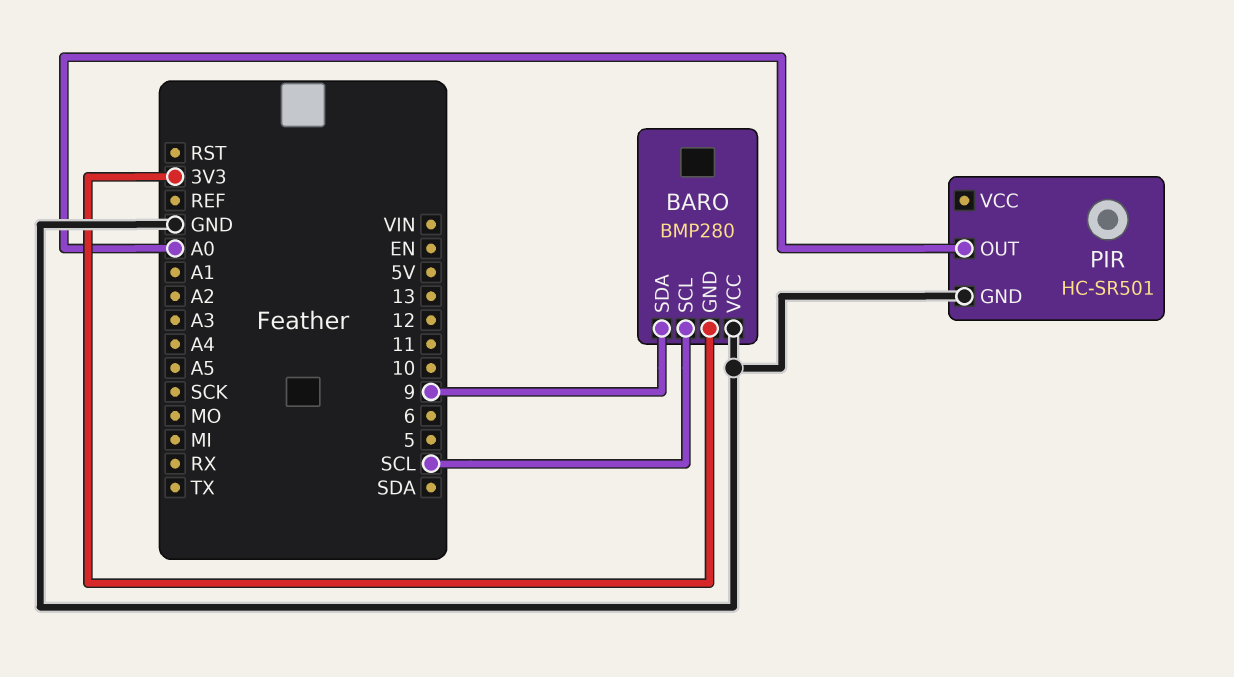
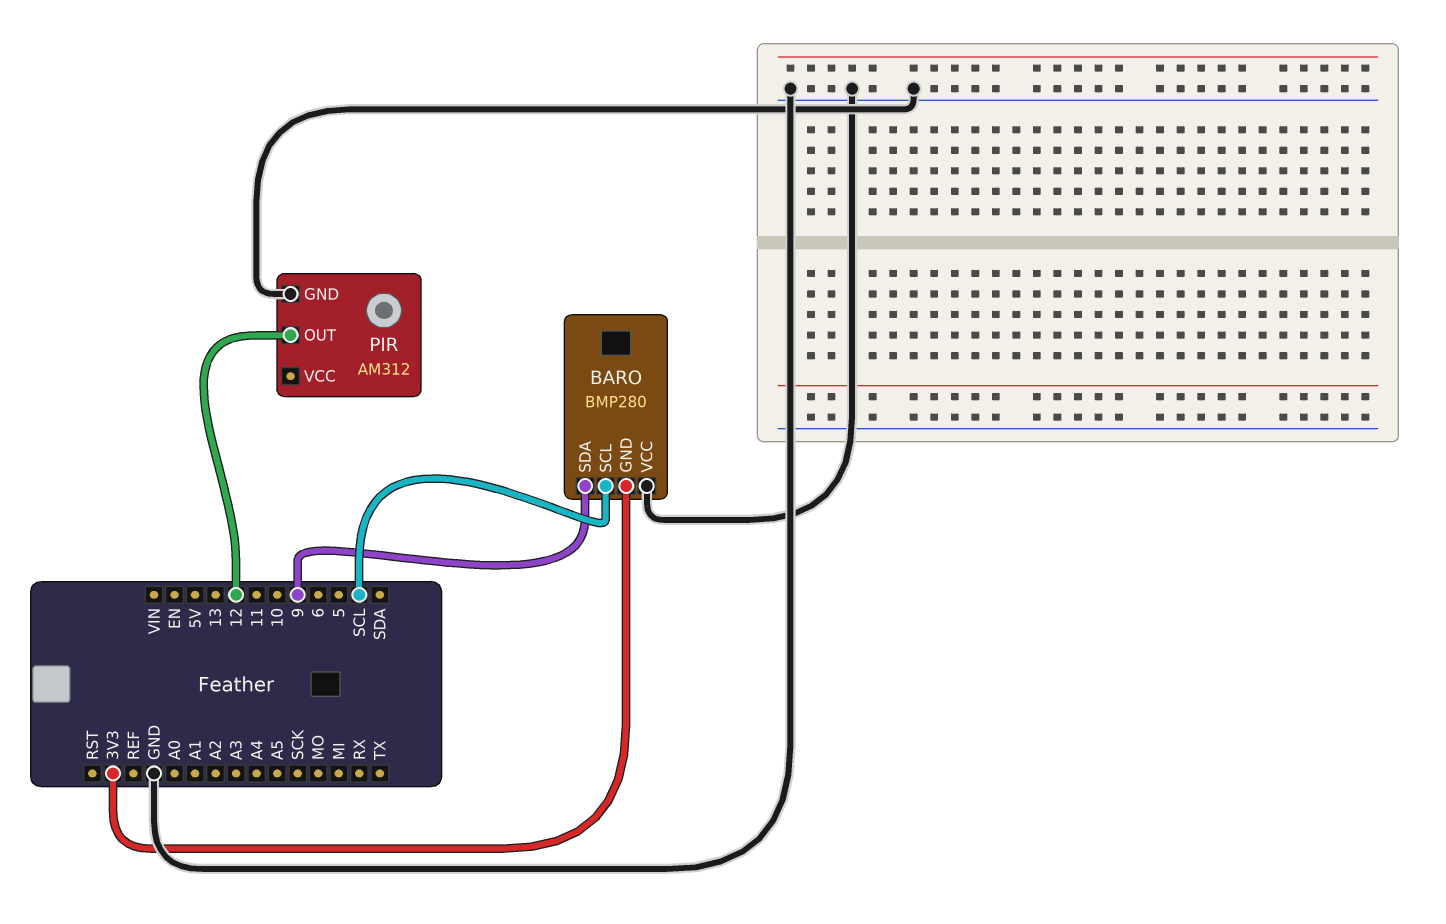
PIR: HC-SR501 -> AM312
PIR pin OUT: A0 -> 12

